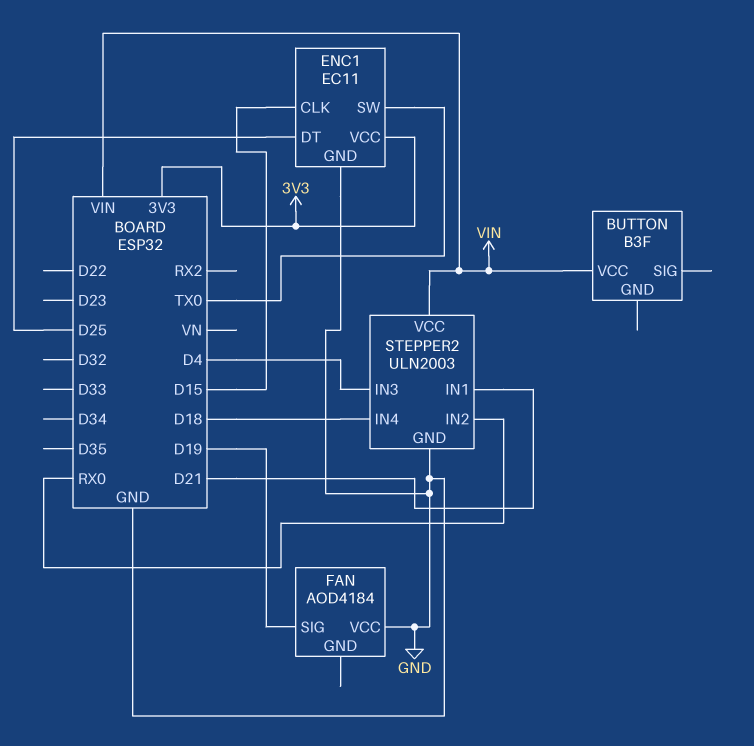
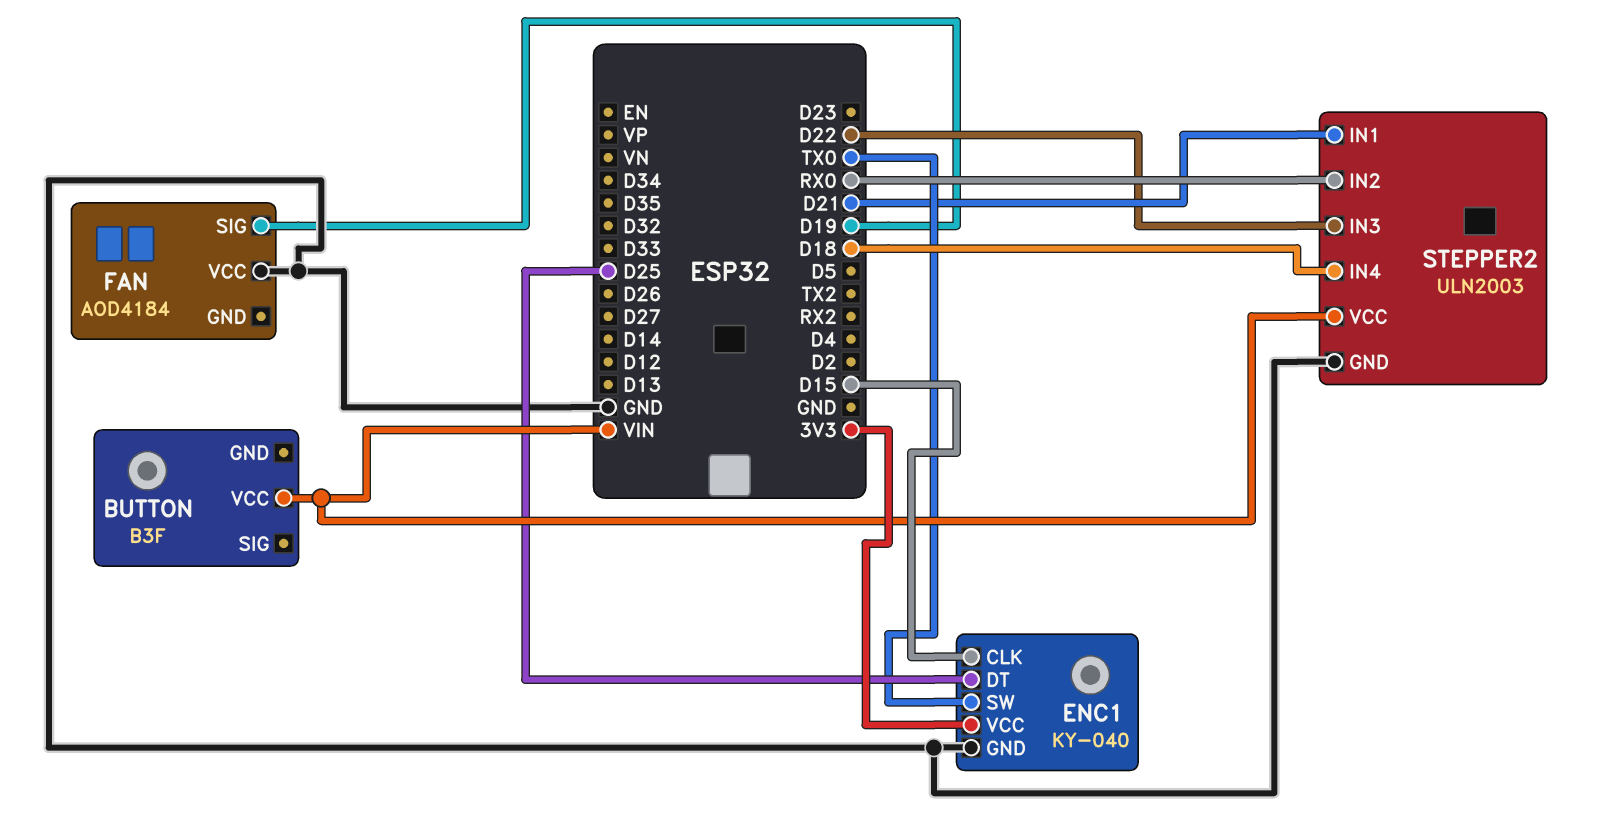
ENC1: EC11 -> KY-040
STEPPER2 pin IN3: D4 -> D22

